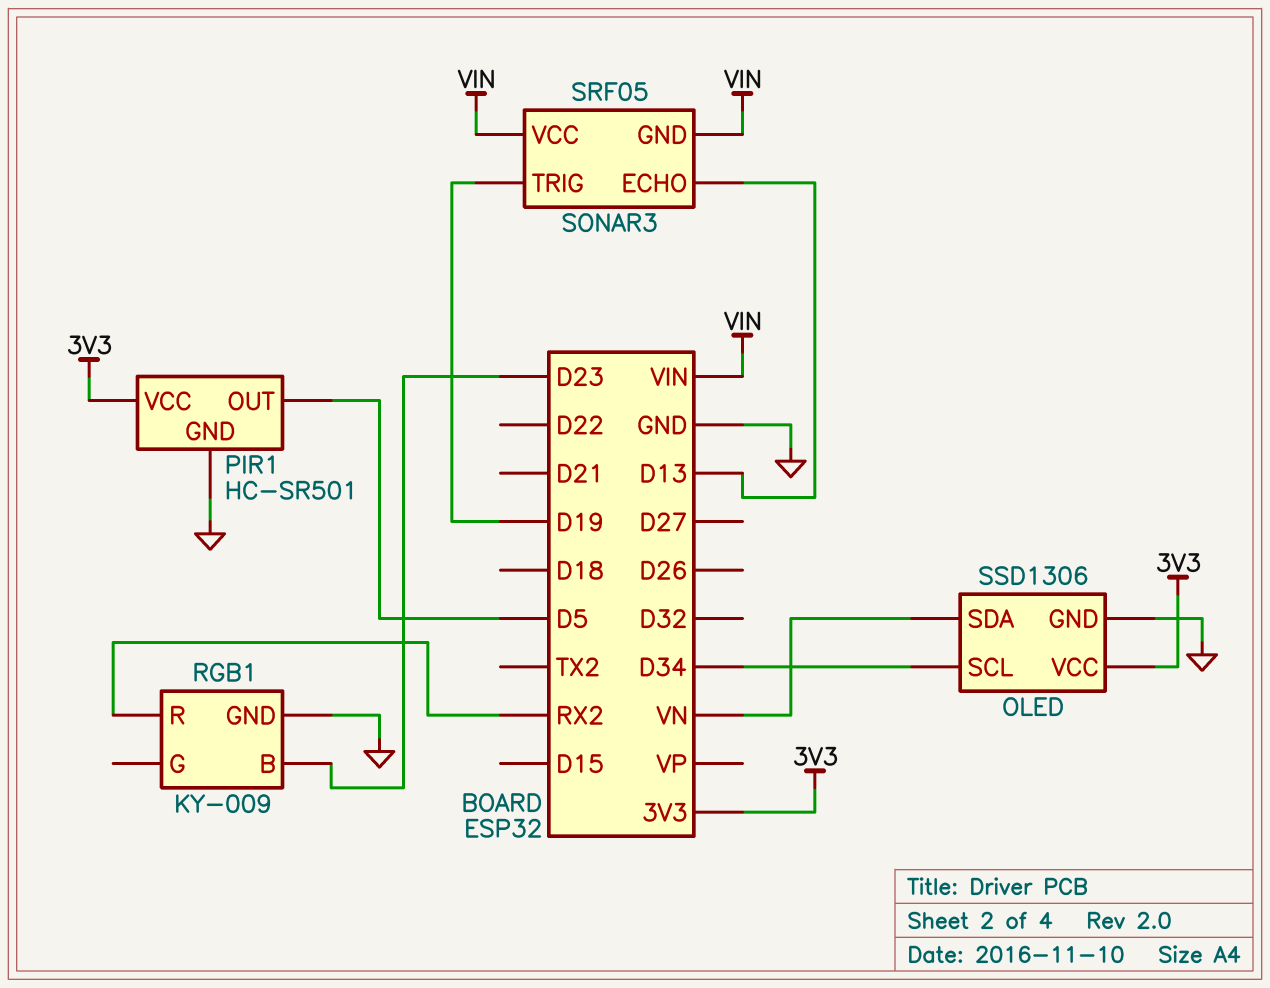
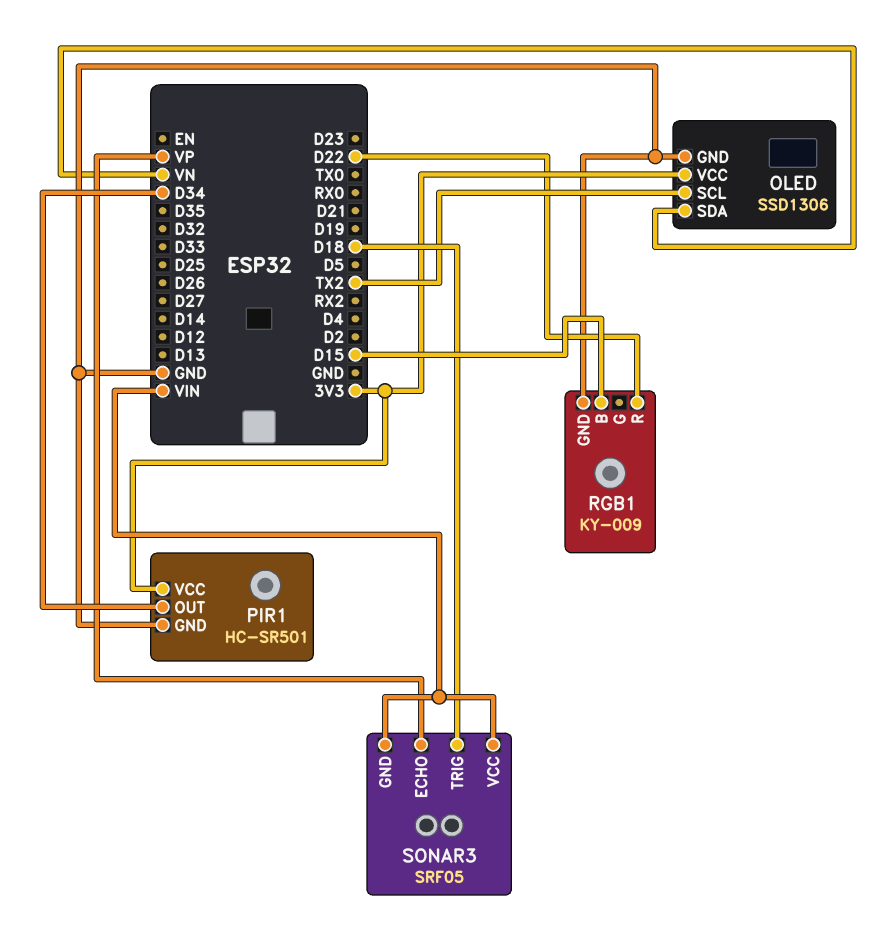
OLED pin SCL: D34 -> TX2
PIR1 pin OUT: D5 -> D34
RGB1 pin B: D23 -> D15
RGB1 pin R: RX2 -> D22
SONAR3 pin ECHO: D13 -> VP
SONAR3 pin TRIG: D19 -> D18

